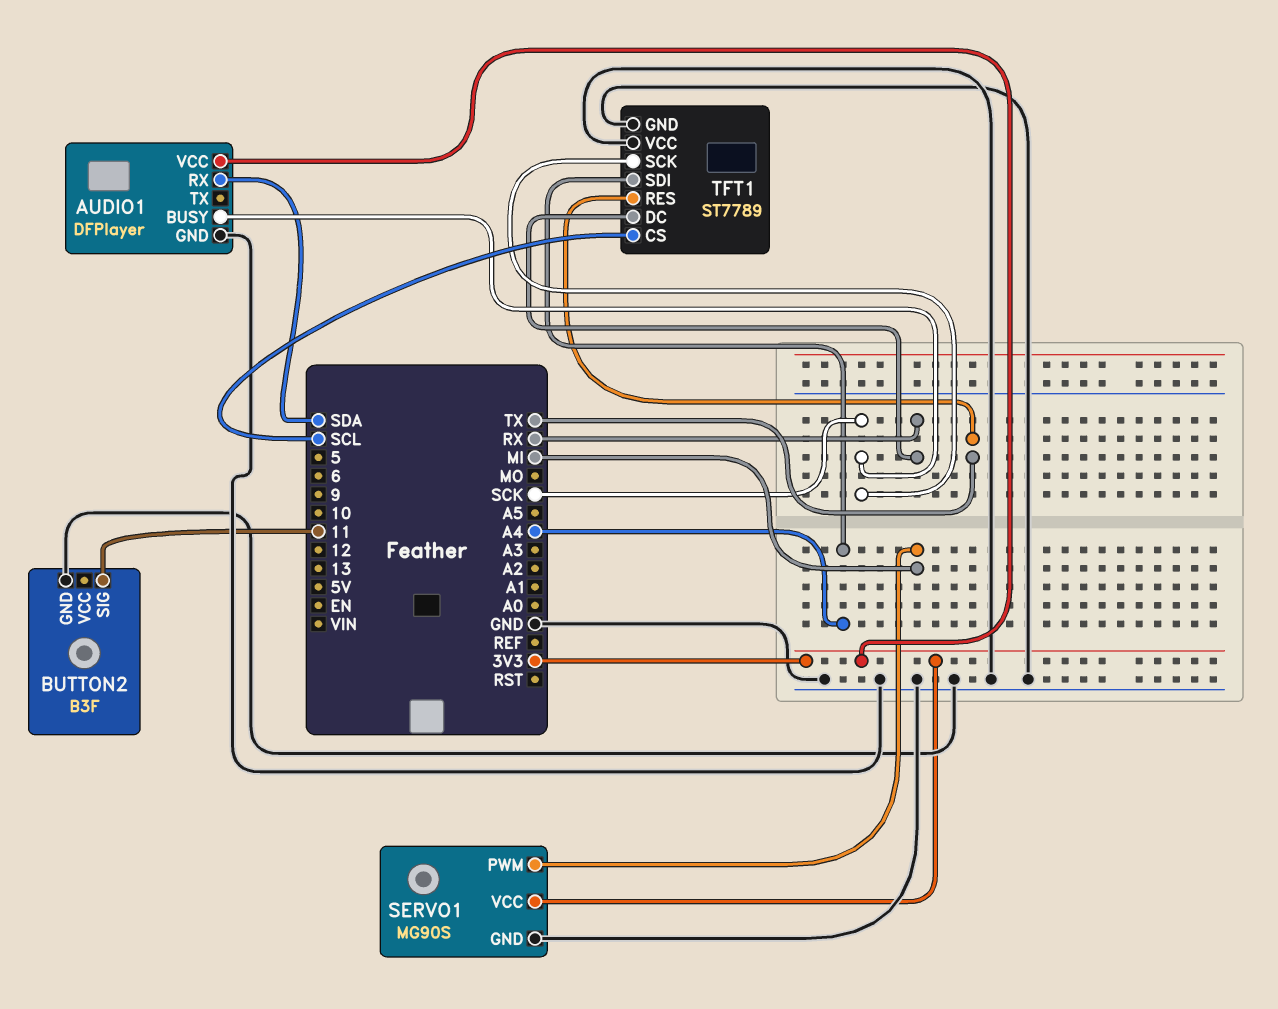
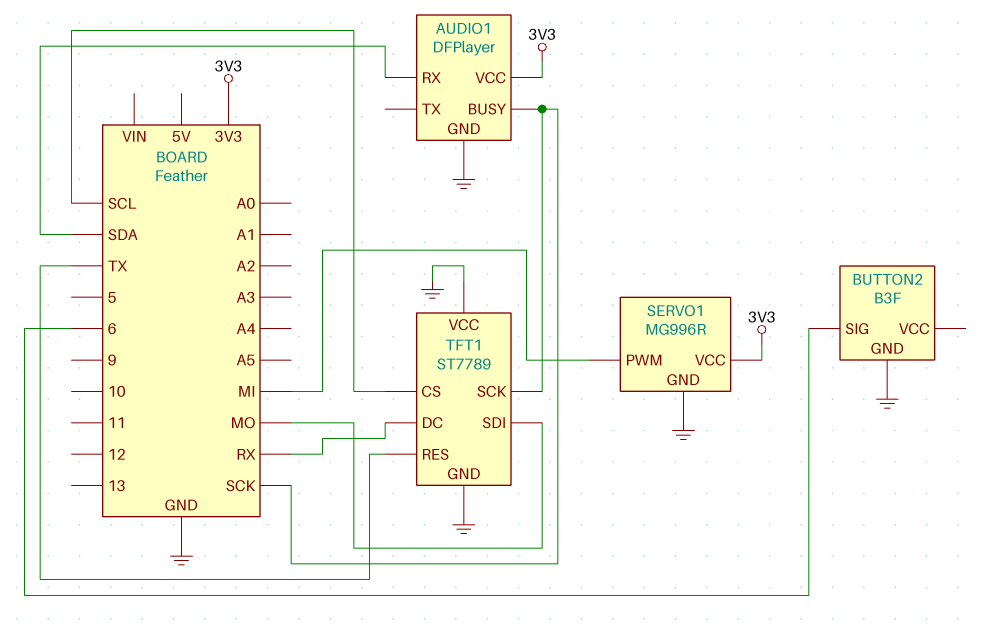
BUTTON2 pin SIG: 11 -> 6
SERVO1: MG90S -> MG996R
TFT1 pin SDI: A4 -> MO

